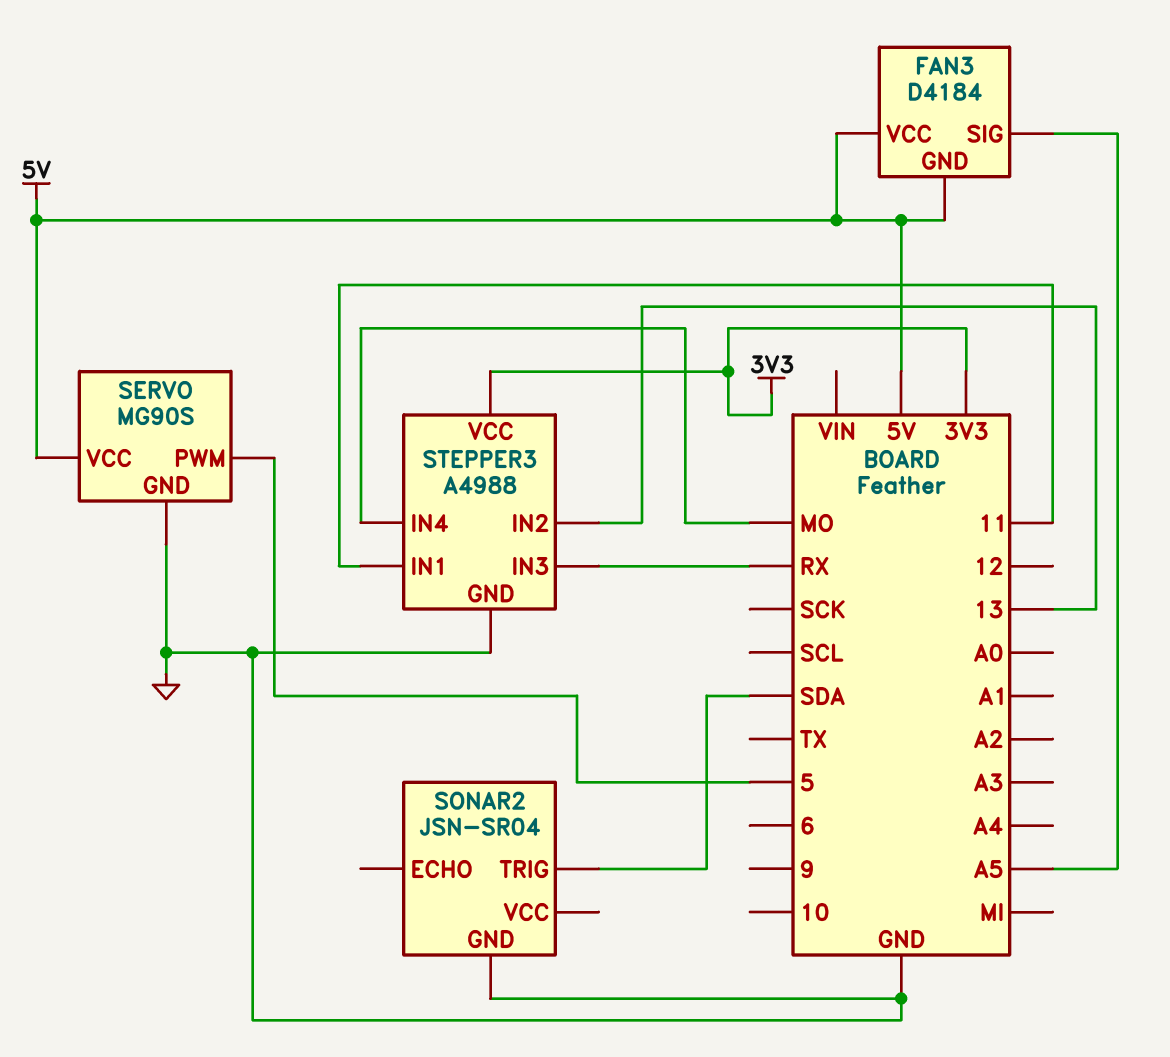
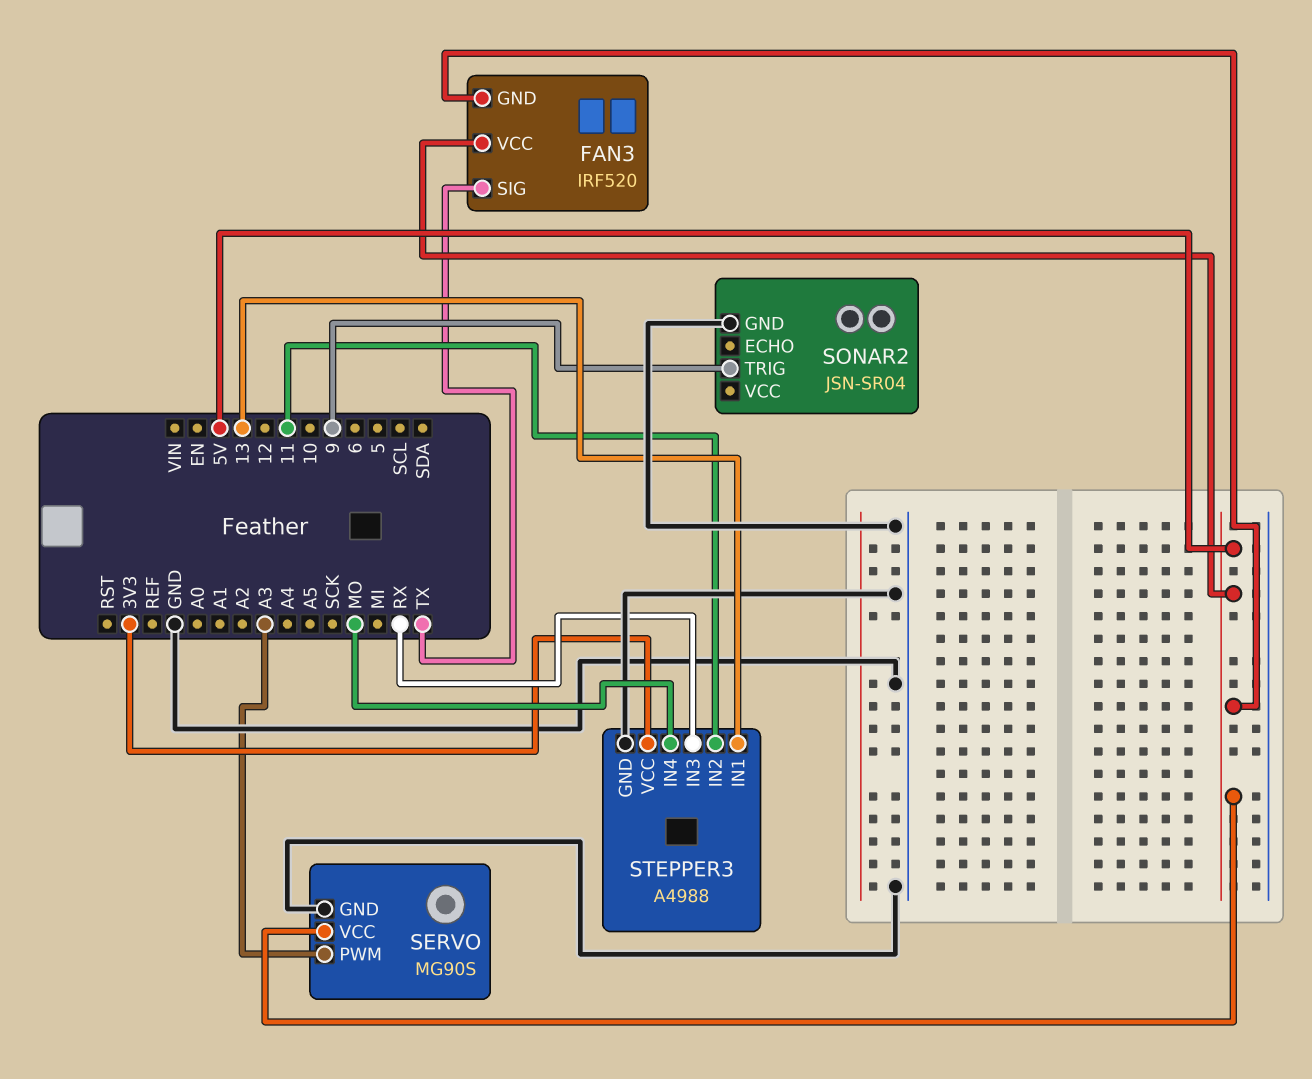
FAN3: D4184 -> IRF520
FAN3 pin SIG: A5 -> TX
SERVO pin PWM: 5 -> A3
SONAR2 pin TRIG: SDA -> 9
STEPPER3 pin IN1: 11 -> 13
STEPPER3 pin IN2: 13 -> 11

